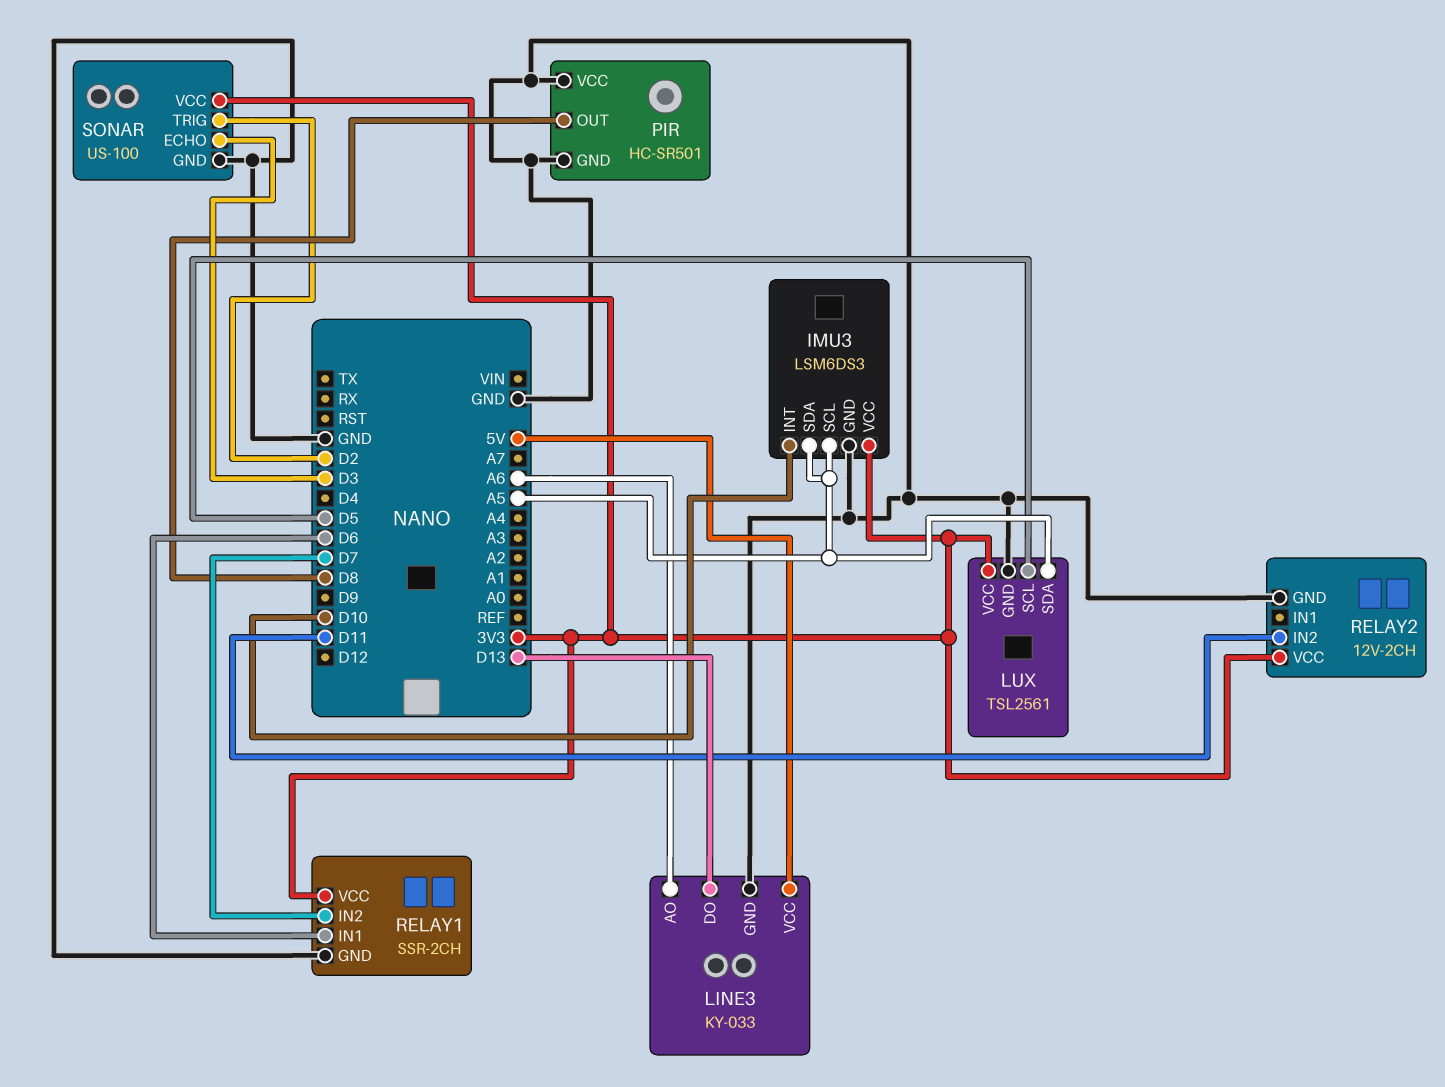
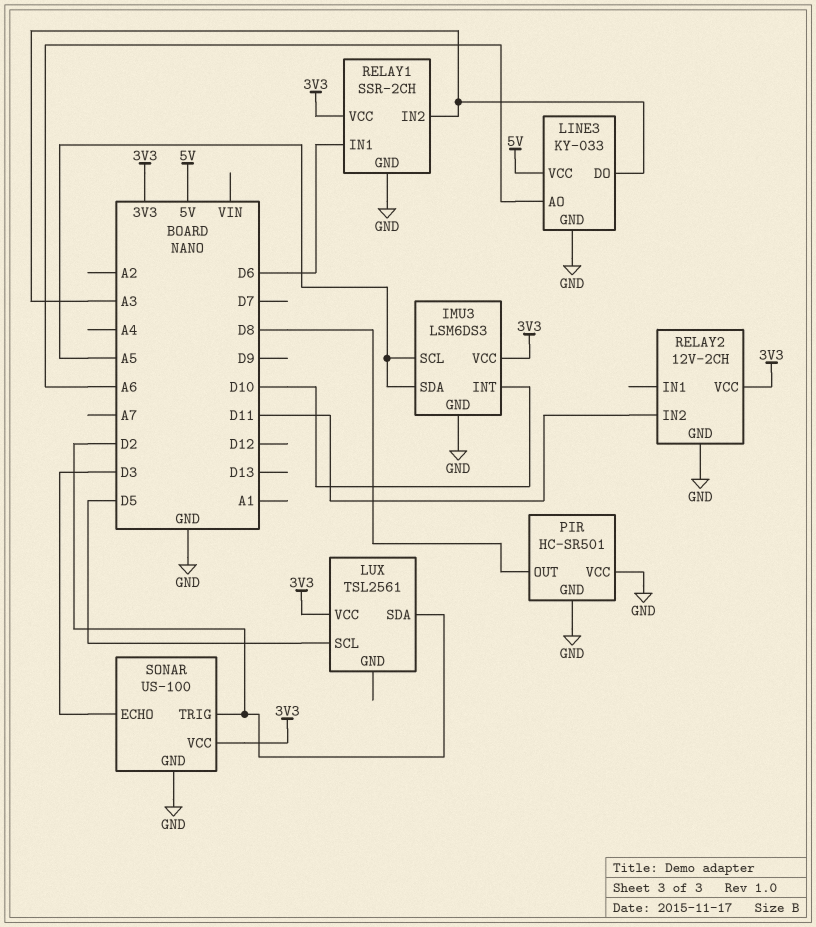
LINE3 pin DO: D13 -> A3
LUX pin GND: GND -> none
LUX pin SDA: A5 -> D2
RELAY1 pin IN2: D7 -> A3

